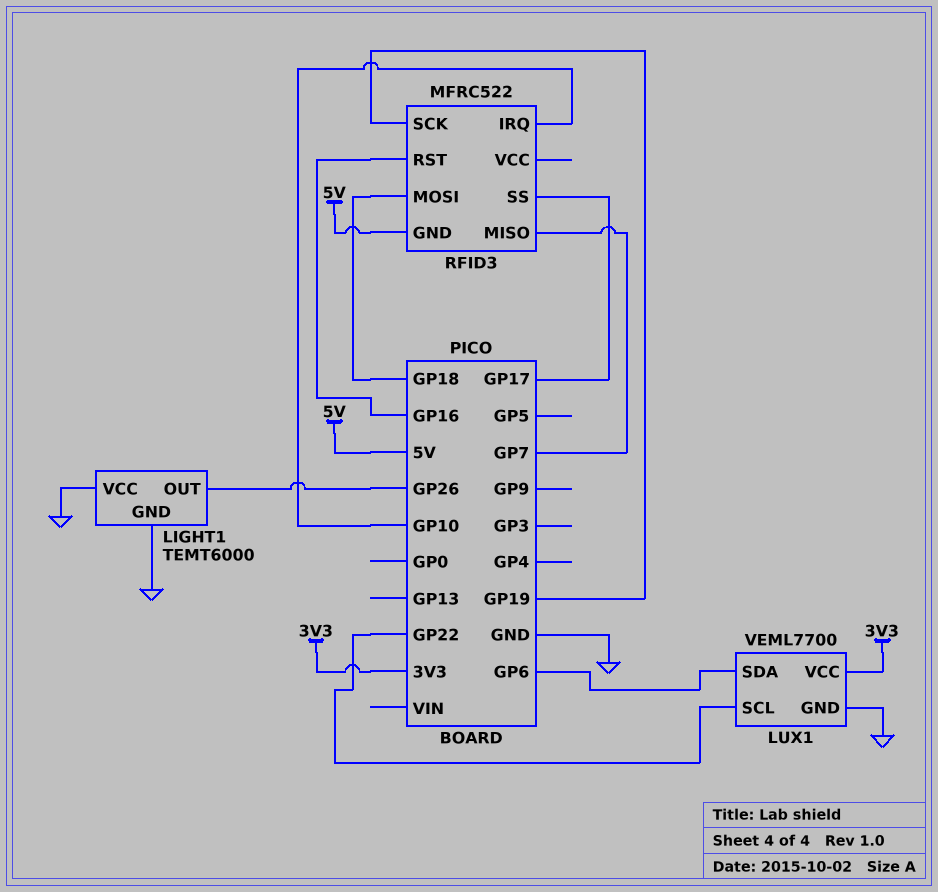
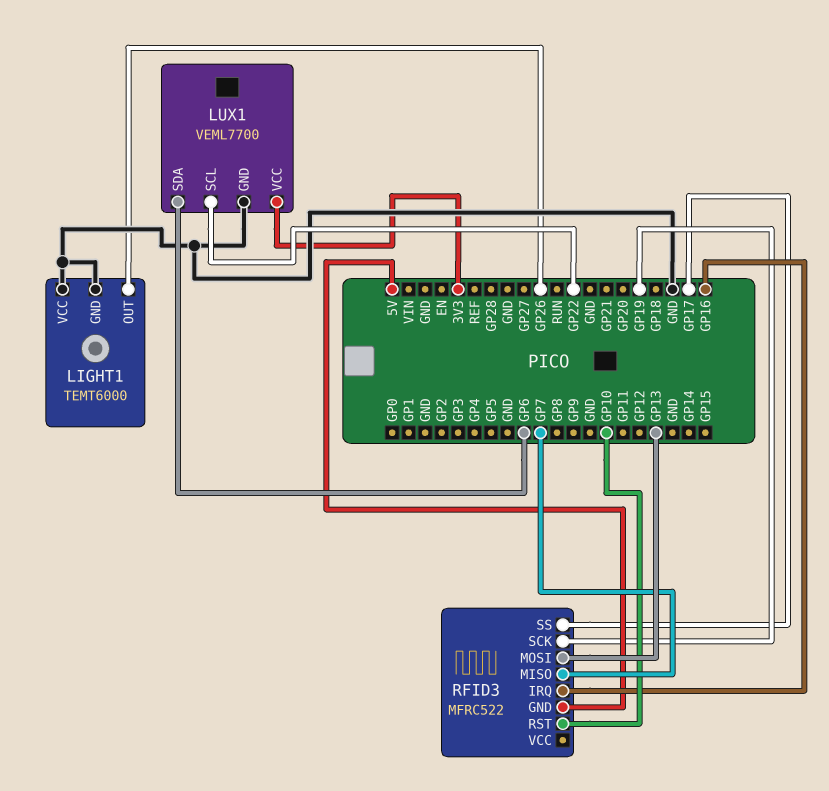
RFID3 pin IRQ: GP10 -> GP16
RFID3 pin MOSI: GP18 -> GP13
RFID3 pin RST: GP16 -> GP10

